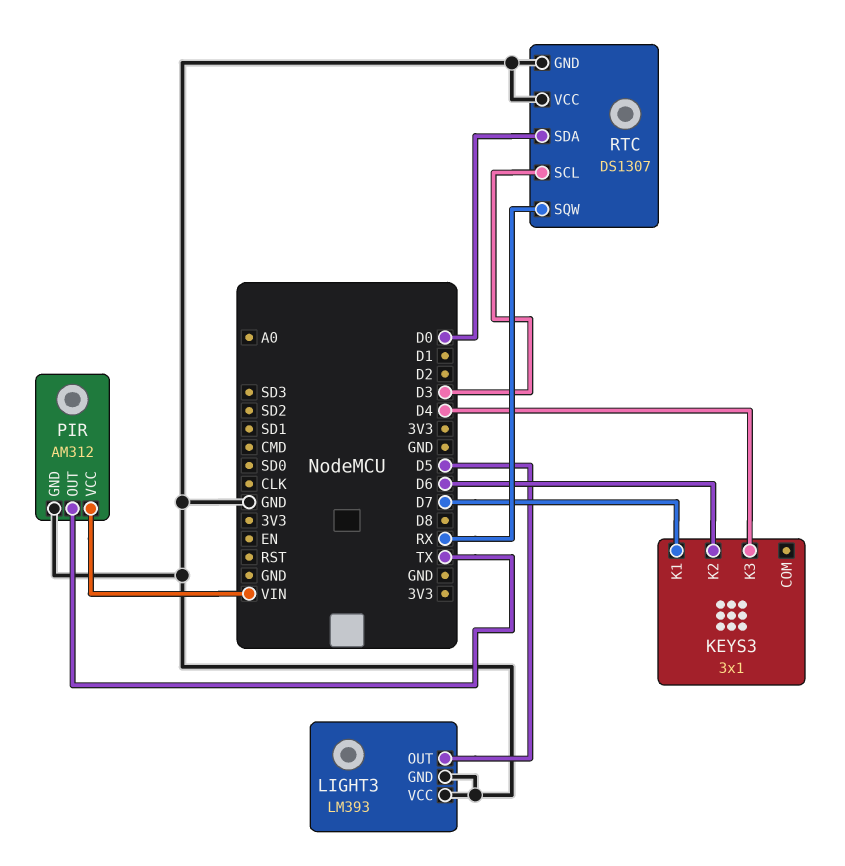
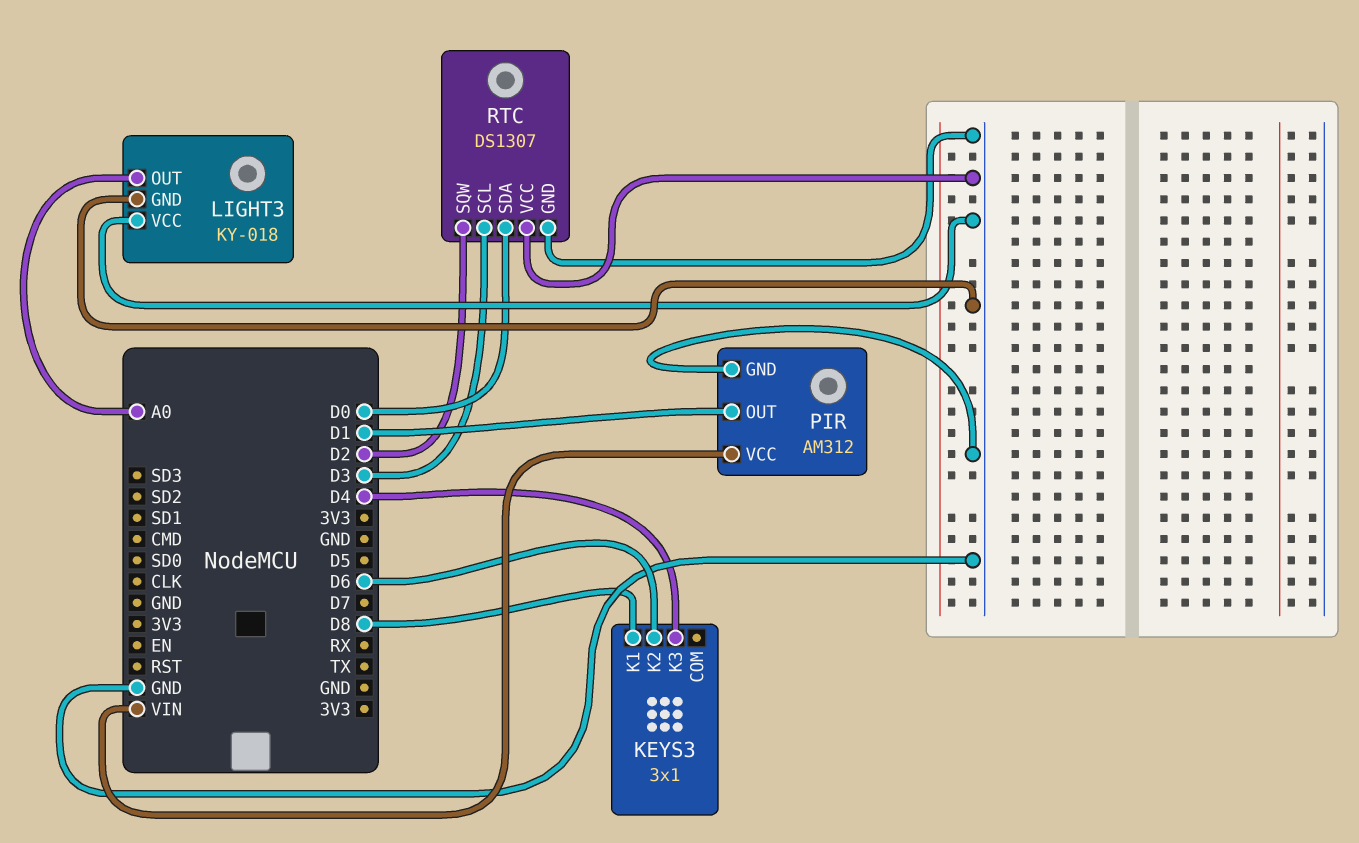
KEYS3 pin K1: D7 -> D8
LIGHT3: LM393 -> KY-018
LIGHT3 pin OUT: D5 -> A0
PIR pin OUT: TX -> D1
RTC pin SQW: RX -> D2

